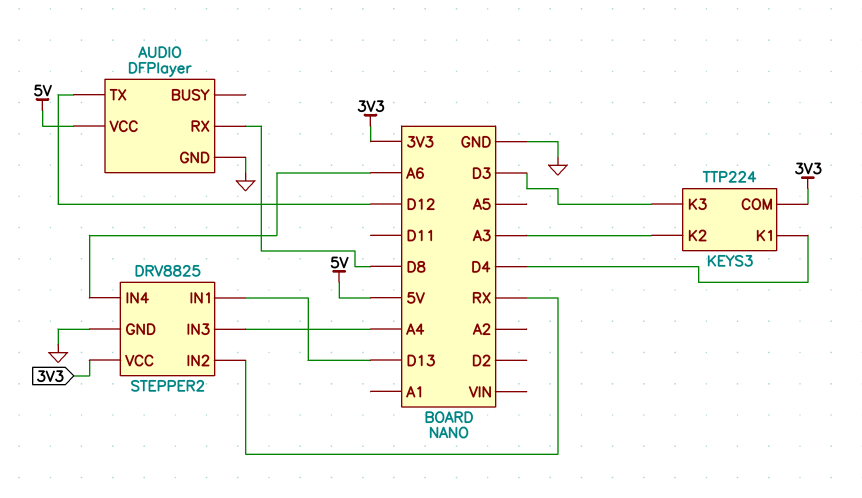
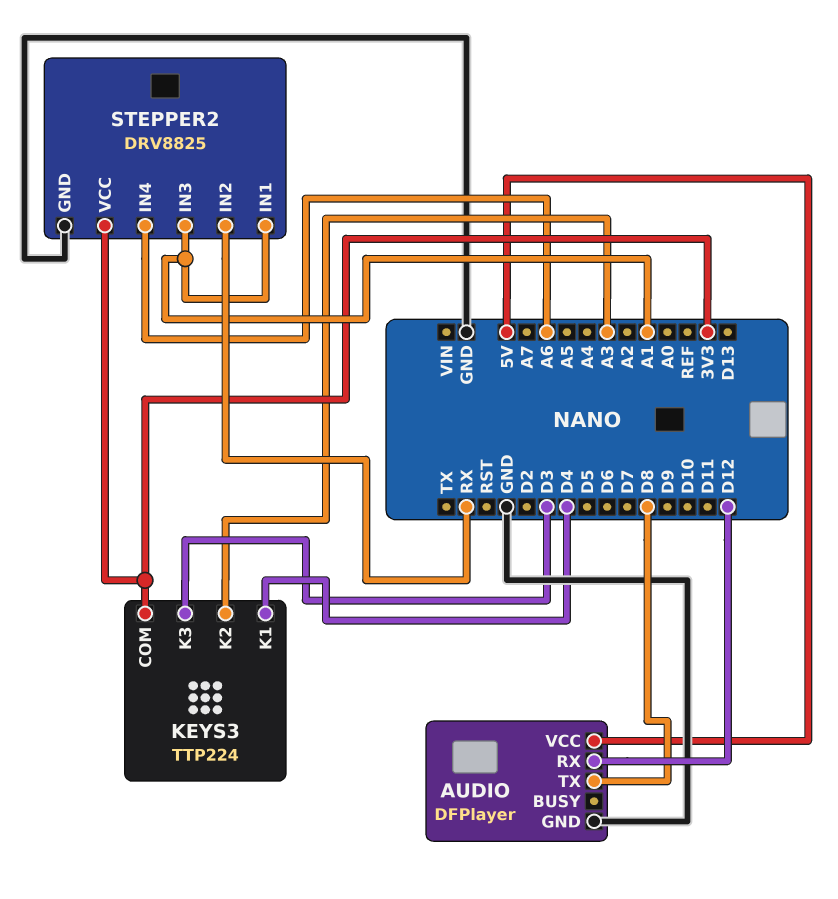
AUDIO pin RX: D8 -> D12
AUDIO pin TX: D12 -> D8
STEPPER2 pin IN1: D13 -> A1
STEPPER2 pin IN3: A4 -> A1

